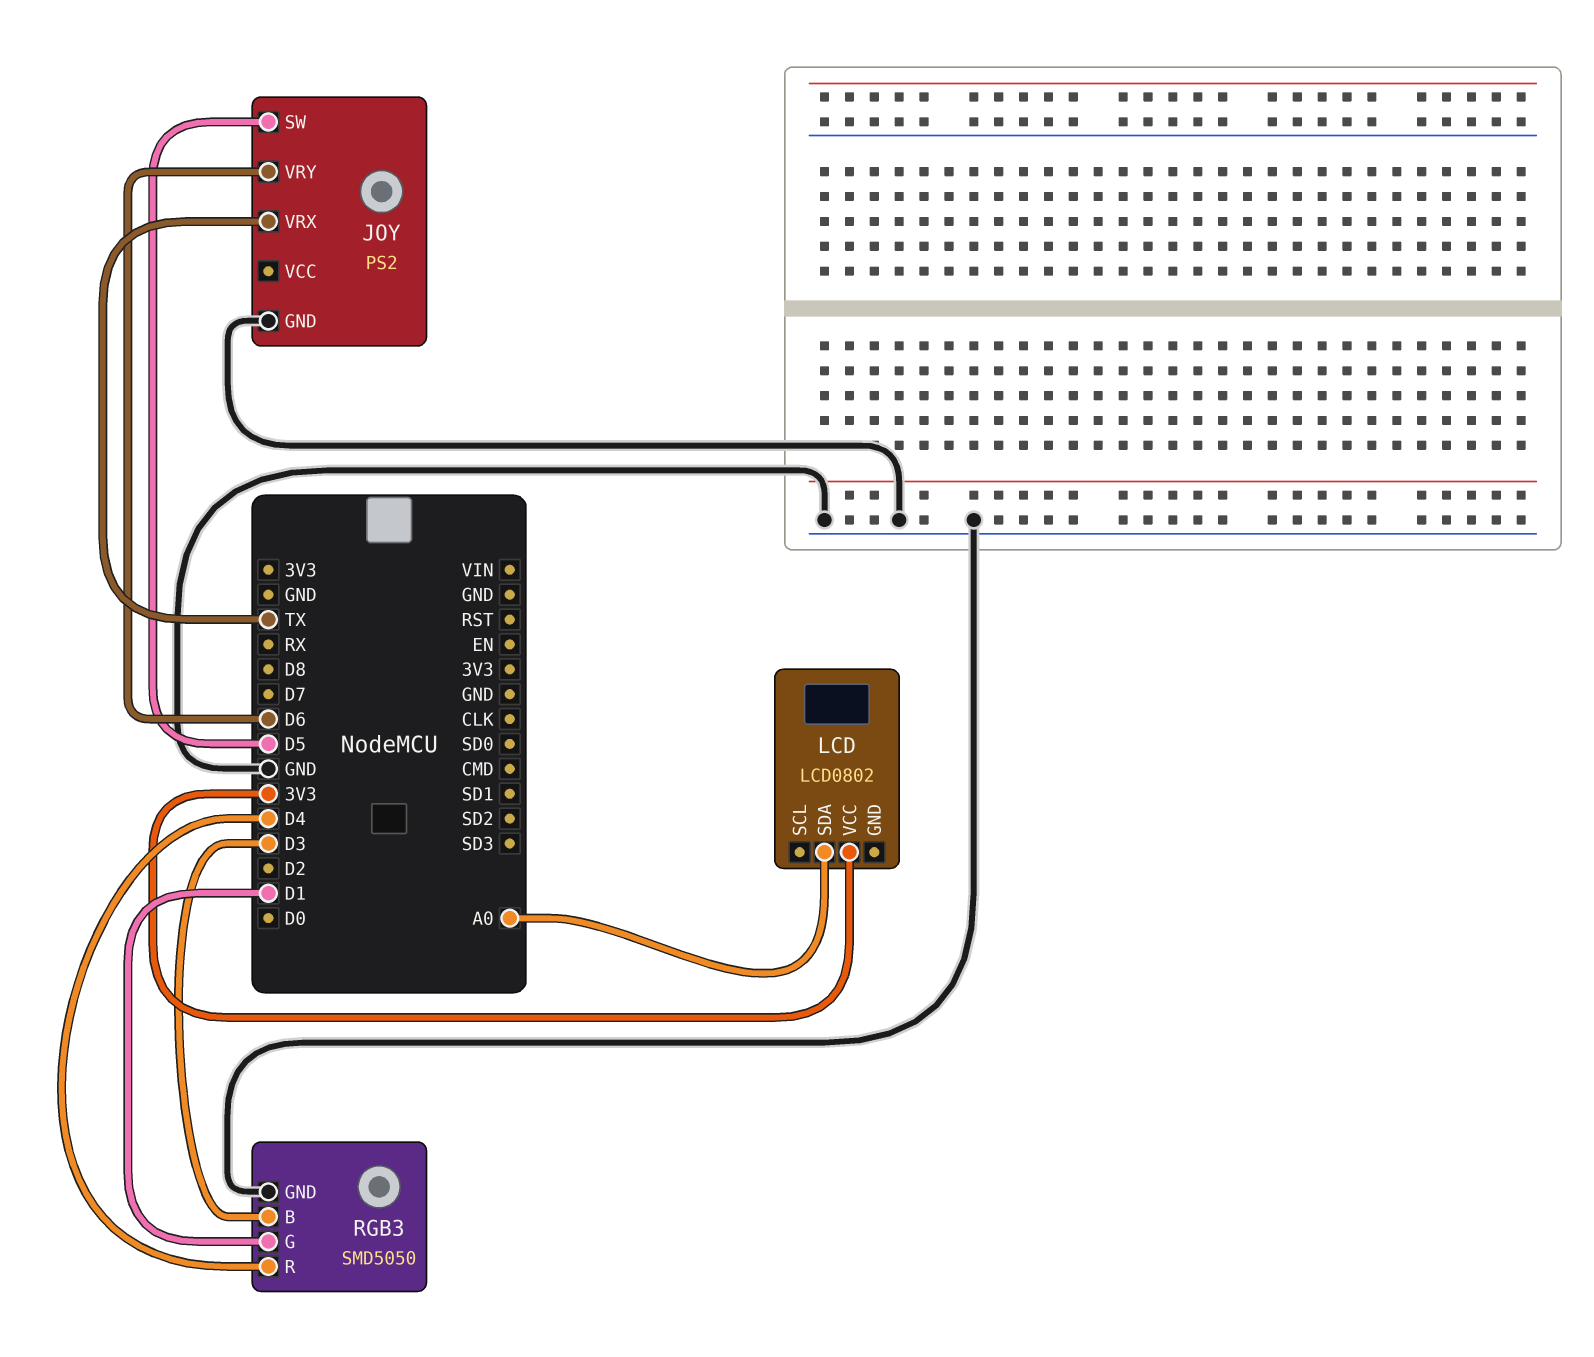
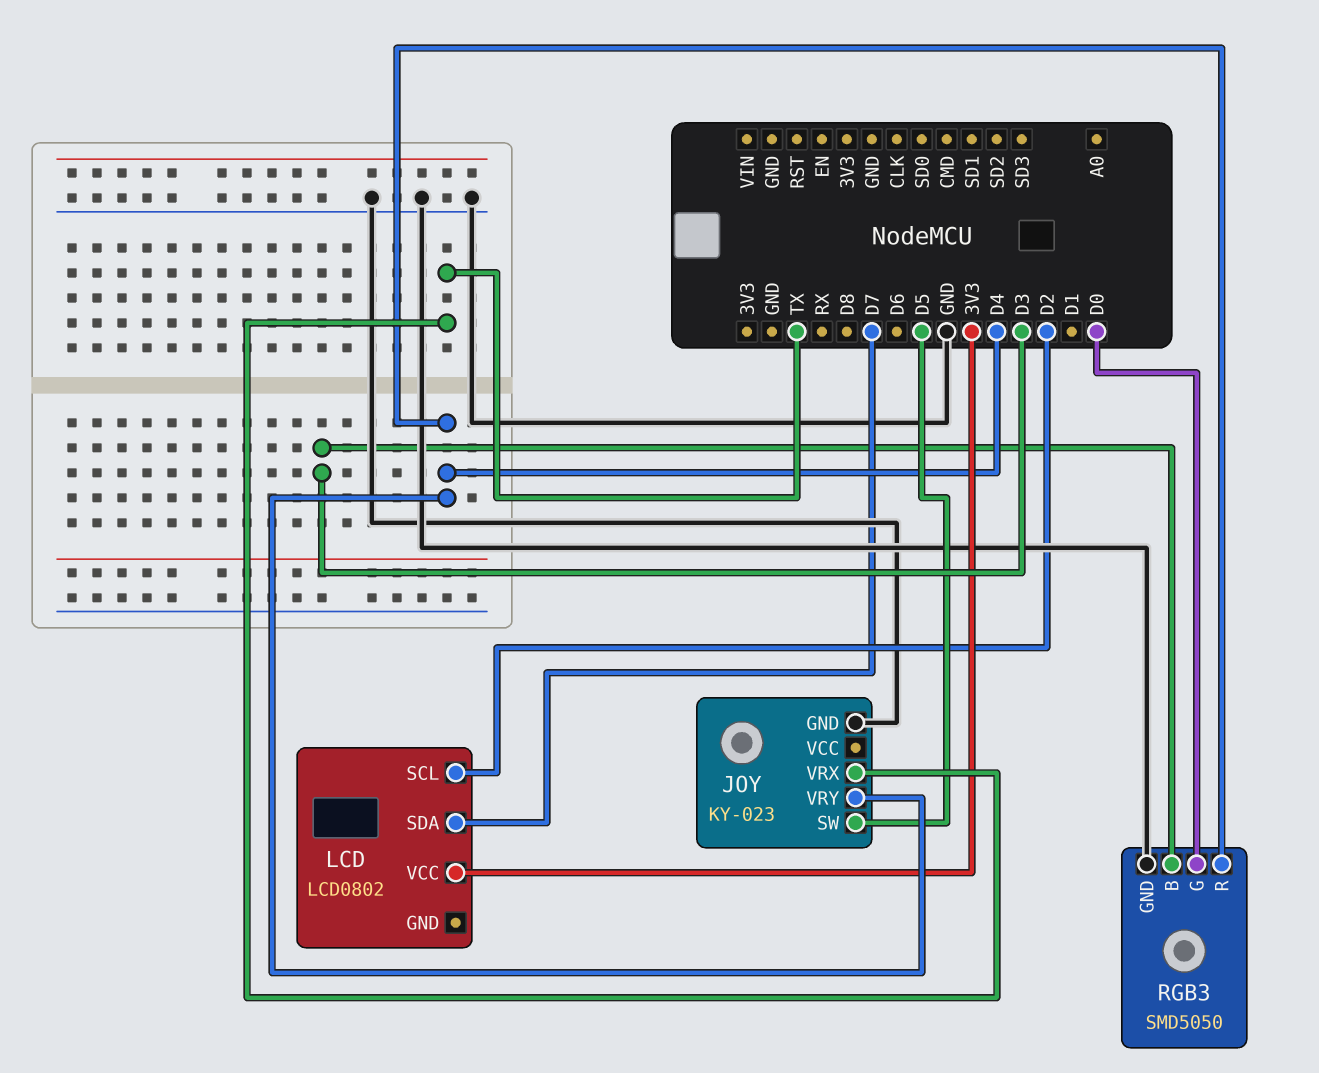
JOY: PS2 -> KY-023
JOY pin VRY: D6 -> D4
LCD pin SCL: none -> D2
LCD pin SDA: A0 -> D7
RGB3 pin G: D1 -> D0

